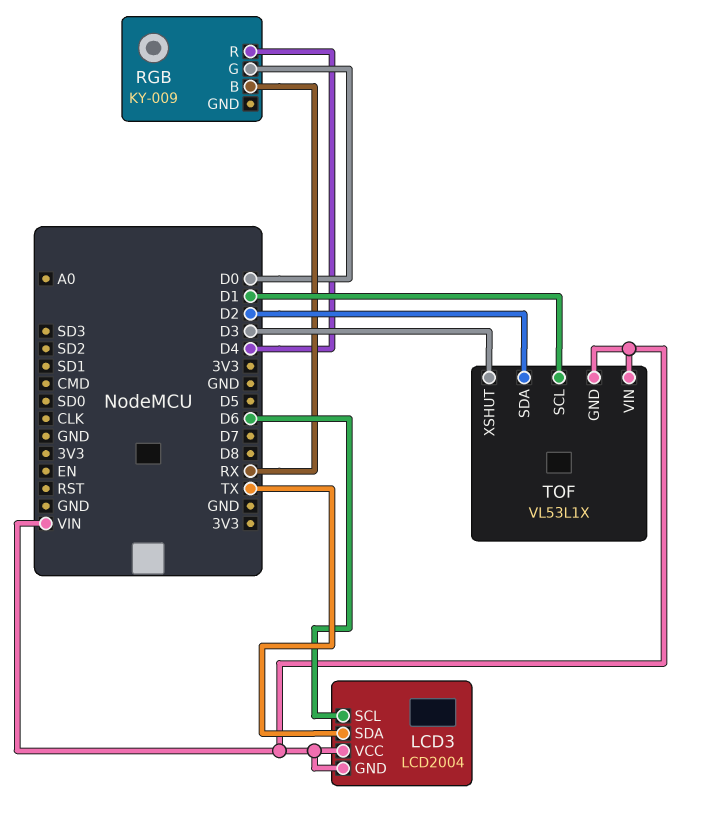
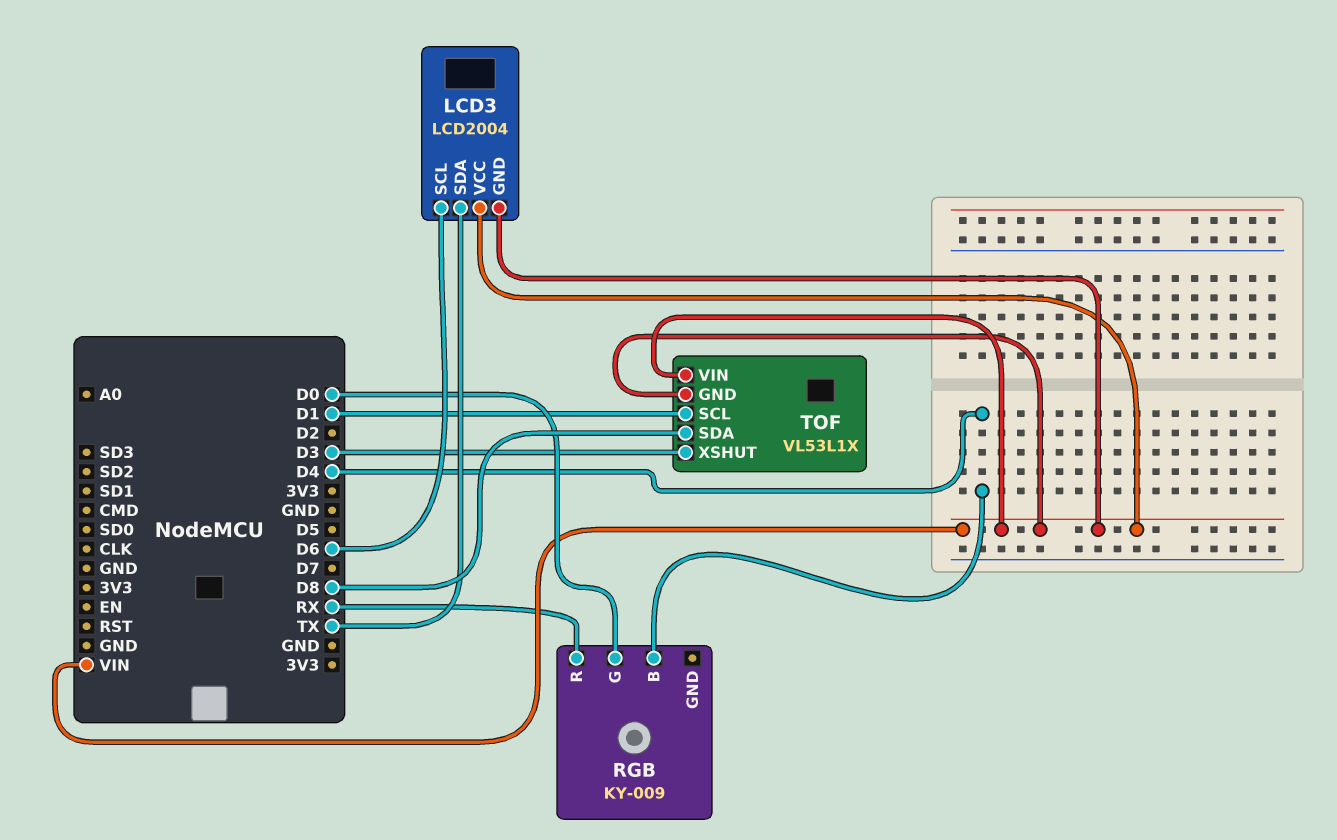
RGB pin B: RX -> D4
RGB pin R: D4 -> RX
TOF pin SDA: D2 -> D8

